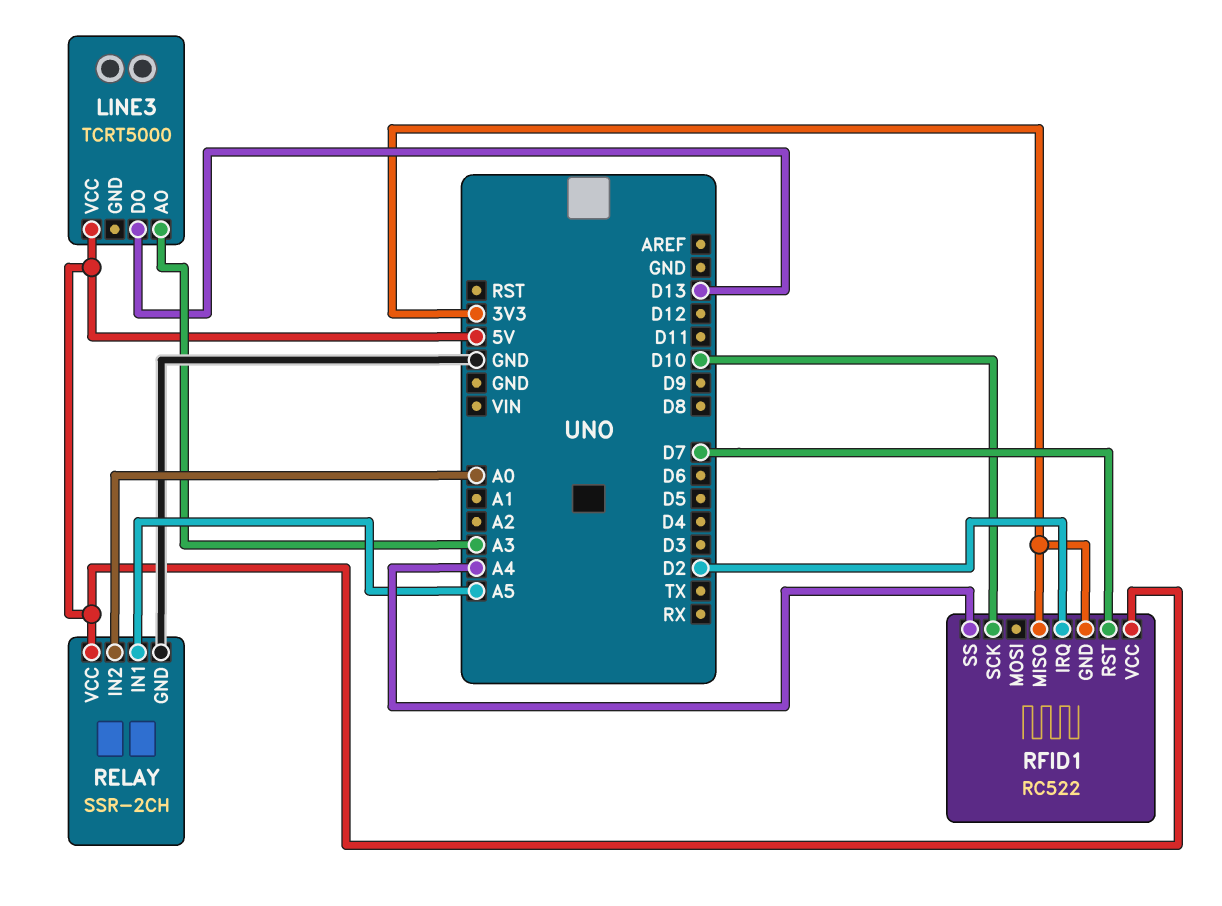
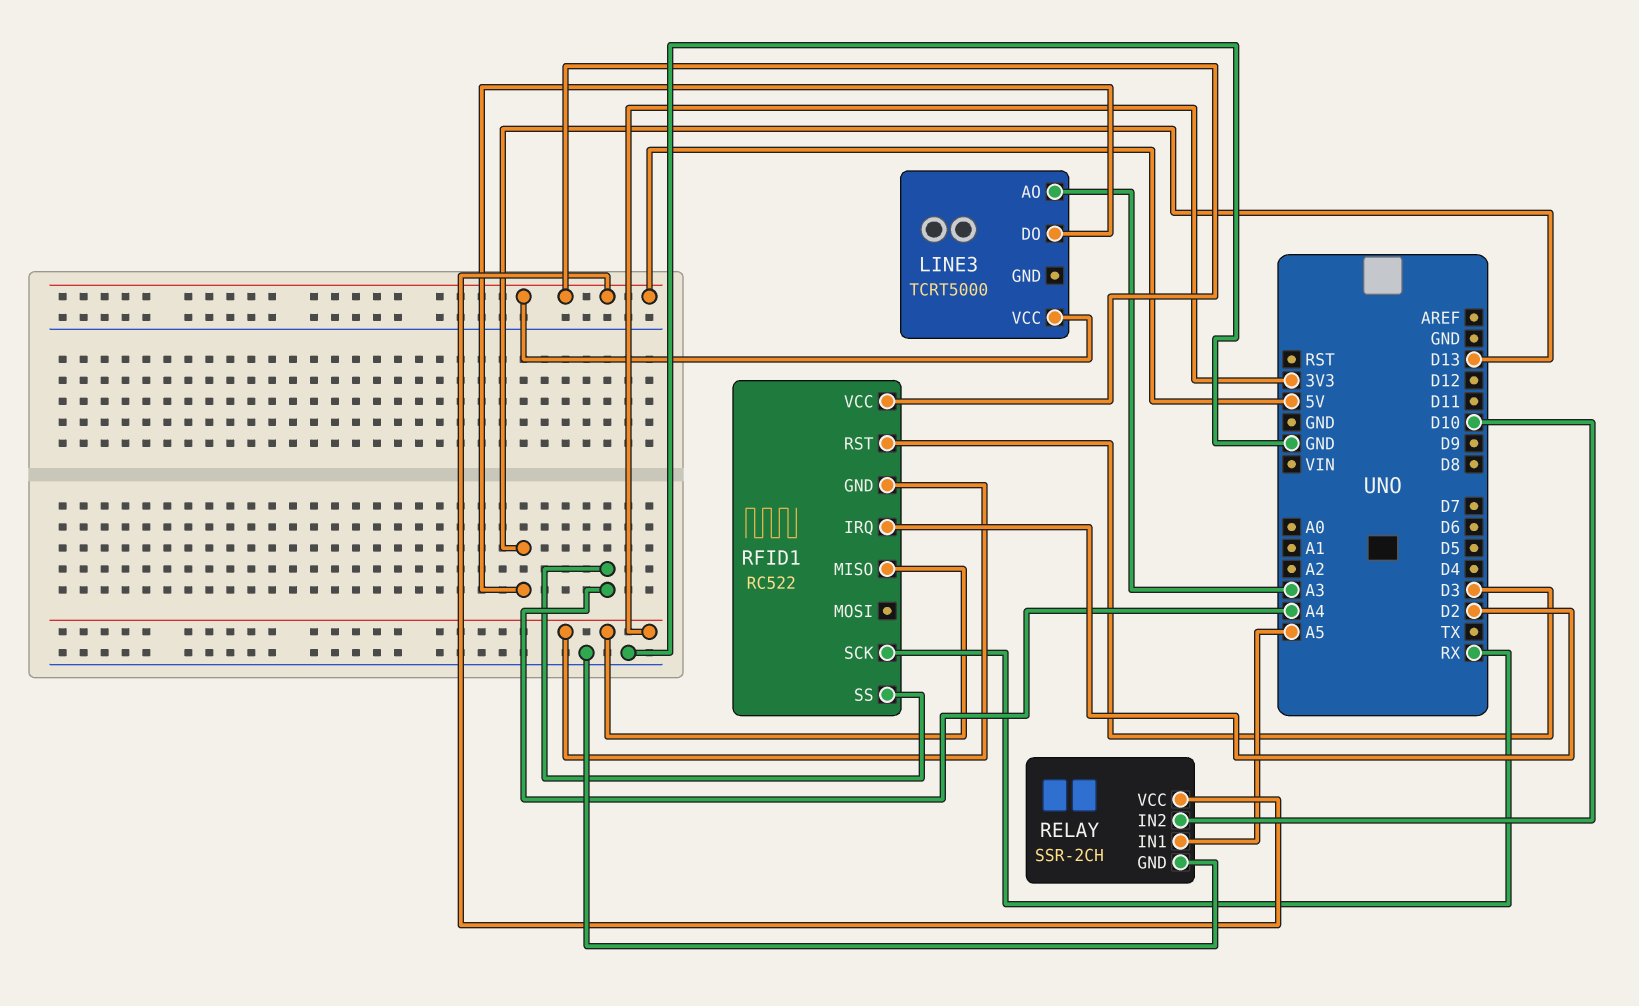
RELAY pin IN2: A0 -> D10
RFID1 pin RST: D7 -> D3
RFID1 pin SCK: D10 -> RX

